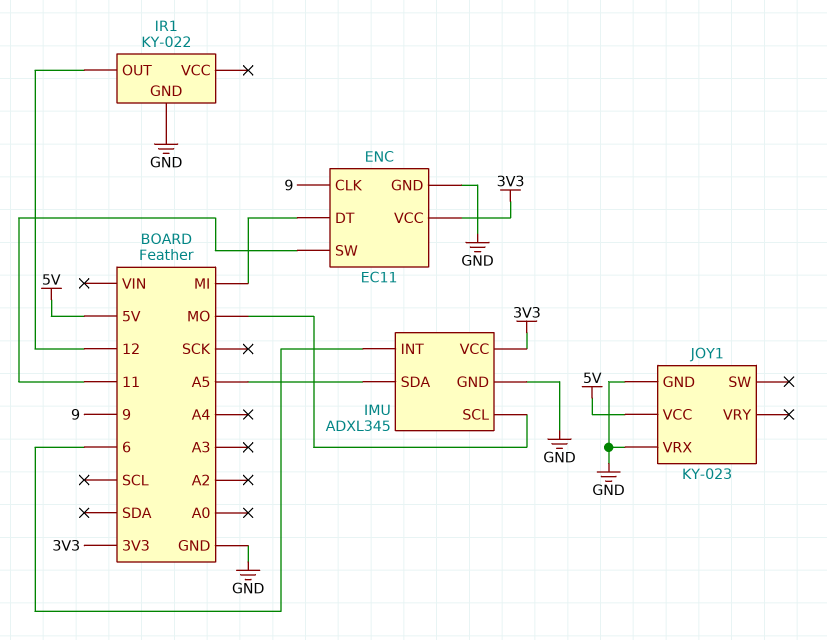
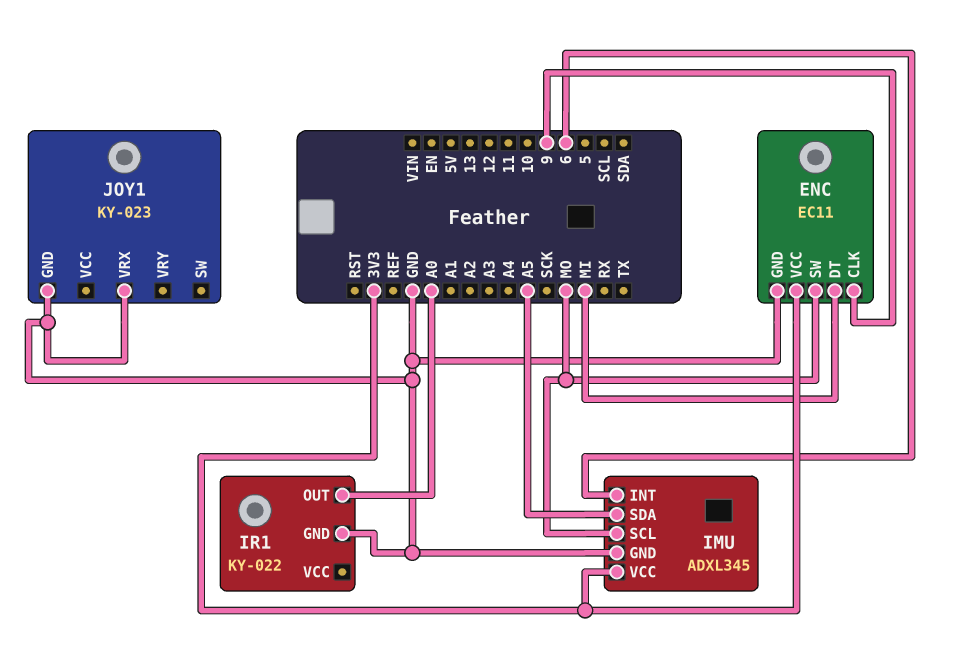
ENC pin SW: 11 -> MO
IR1 pin OUT: 12 -> A0
JOY1 pin VCC: 5V -> none

